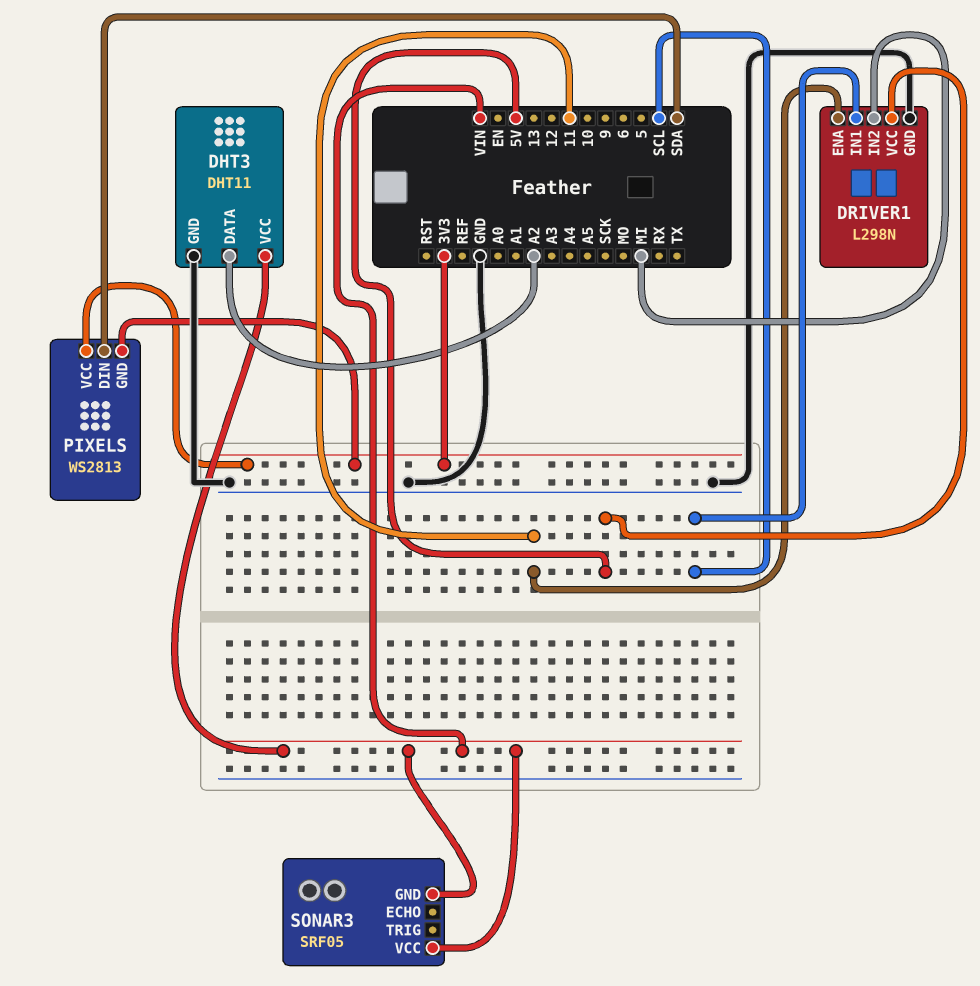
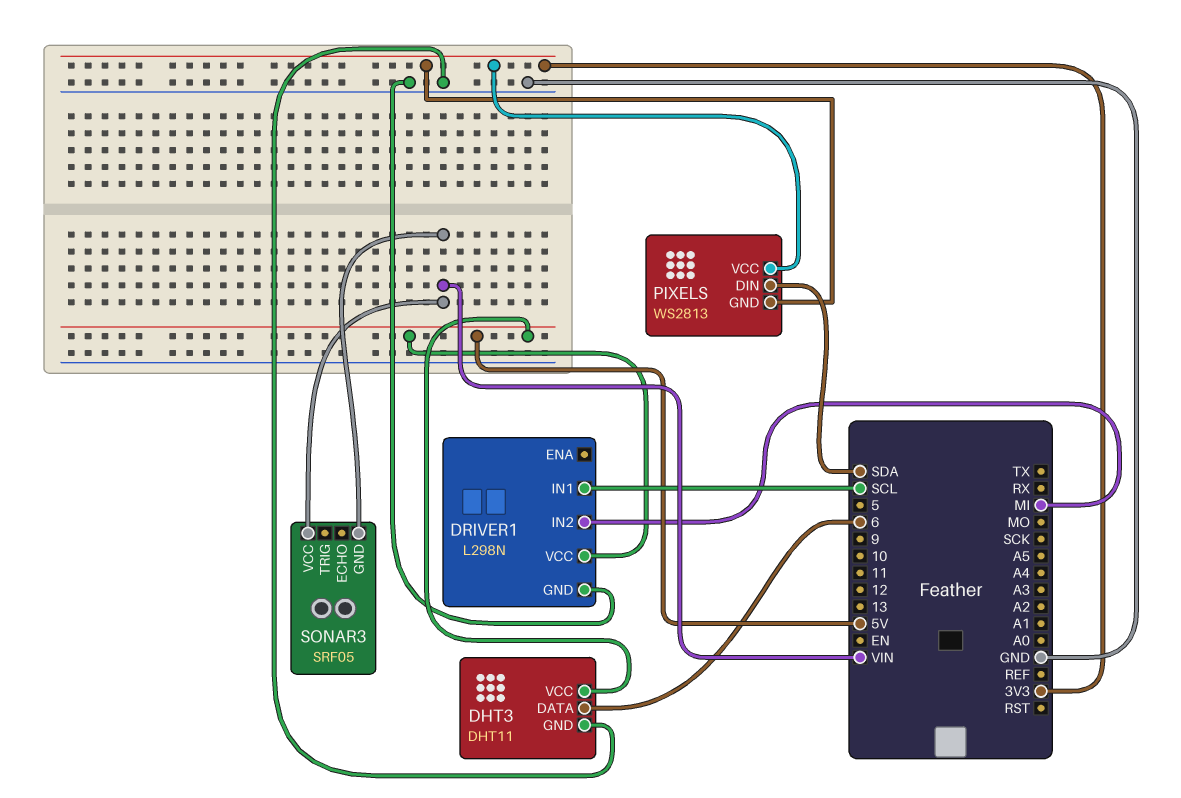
DHT3 pin DATA: A2 -> 6
DHT3 pin VCC: VIN -> 5V
DRIVER1 pin ENA: 11 -> none

